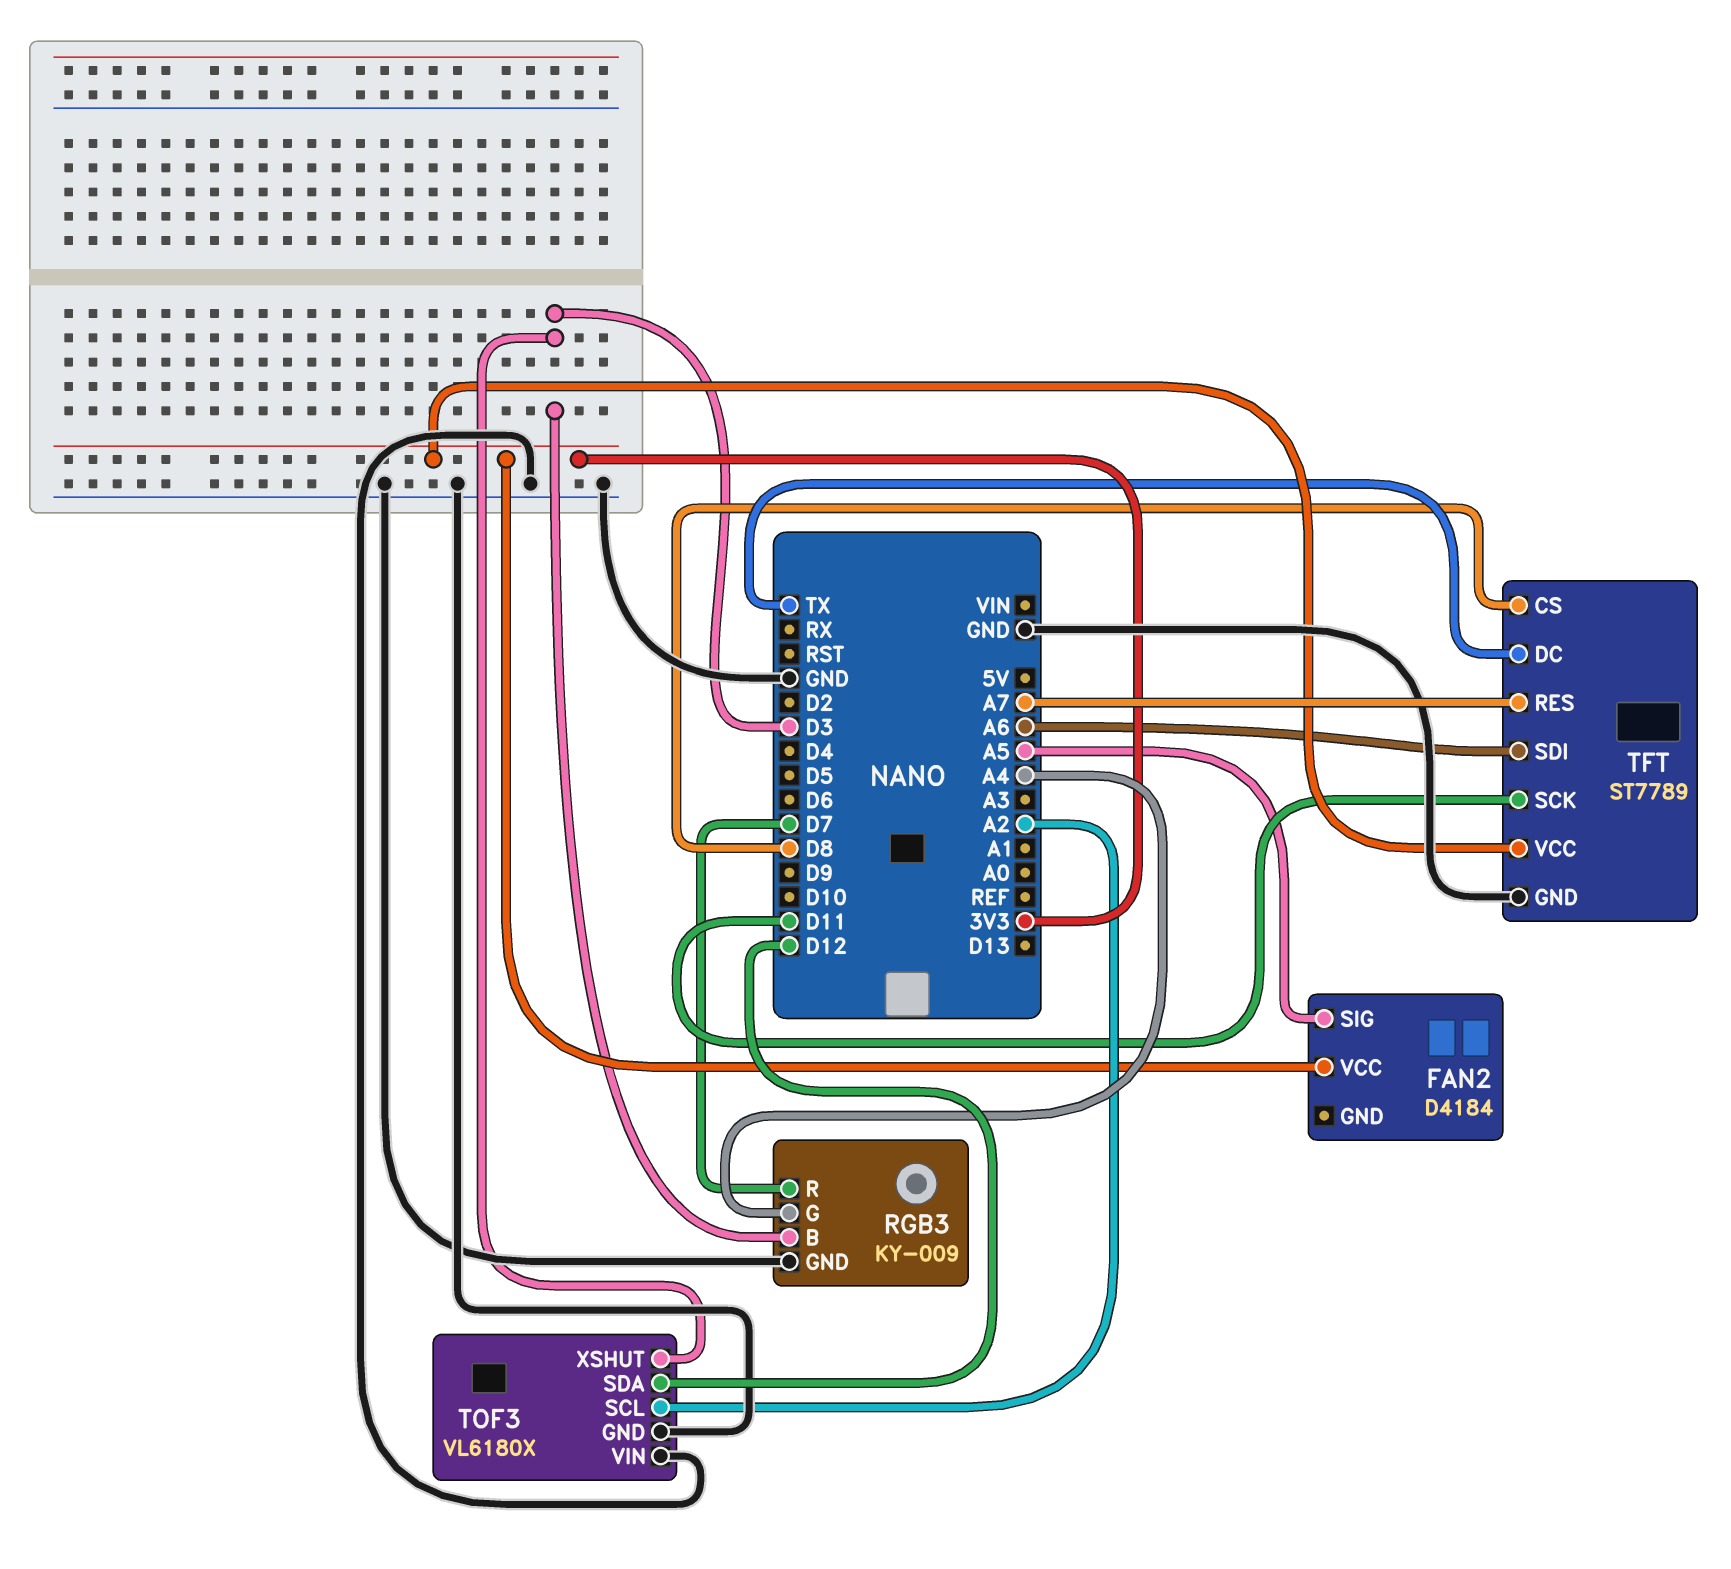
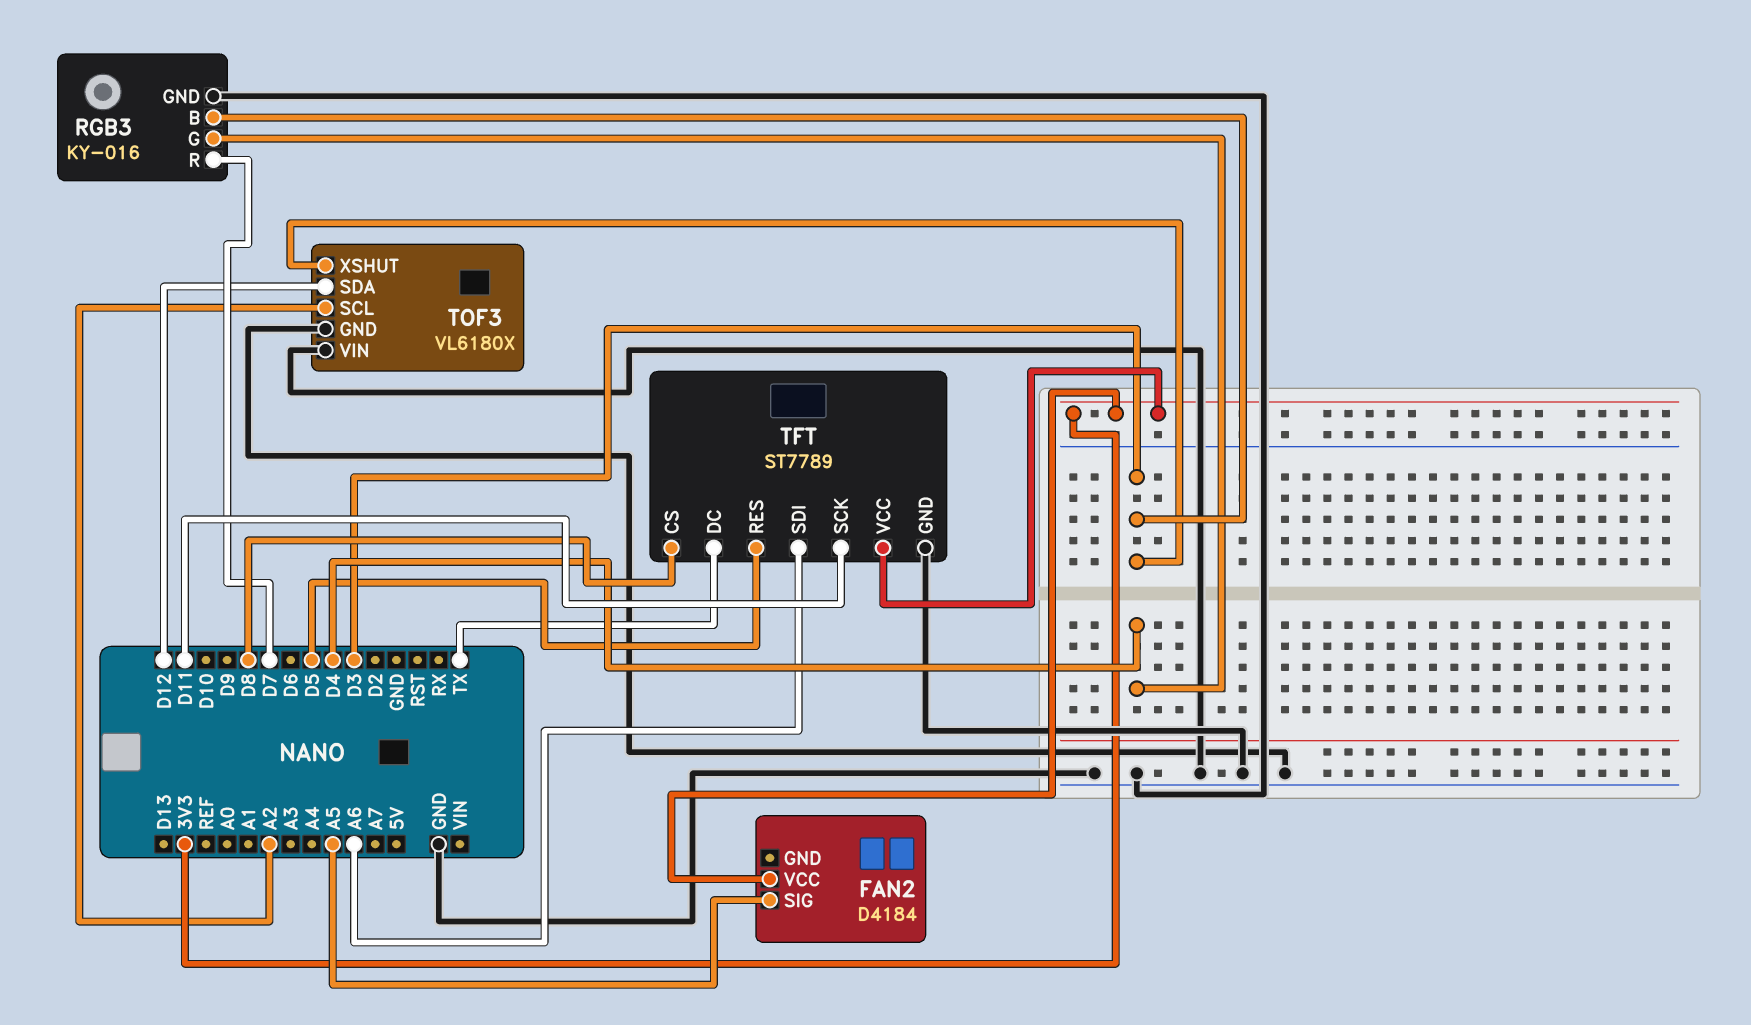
RGB3: KY-009 -> KY-016
RGB3 pin G: A4 -> D4
TFT pin RES: A7 -> D5

